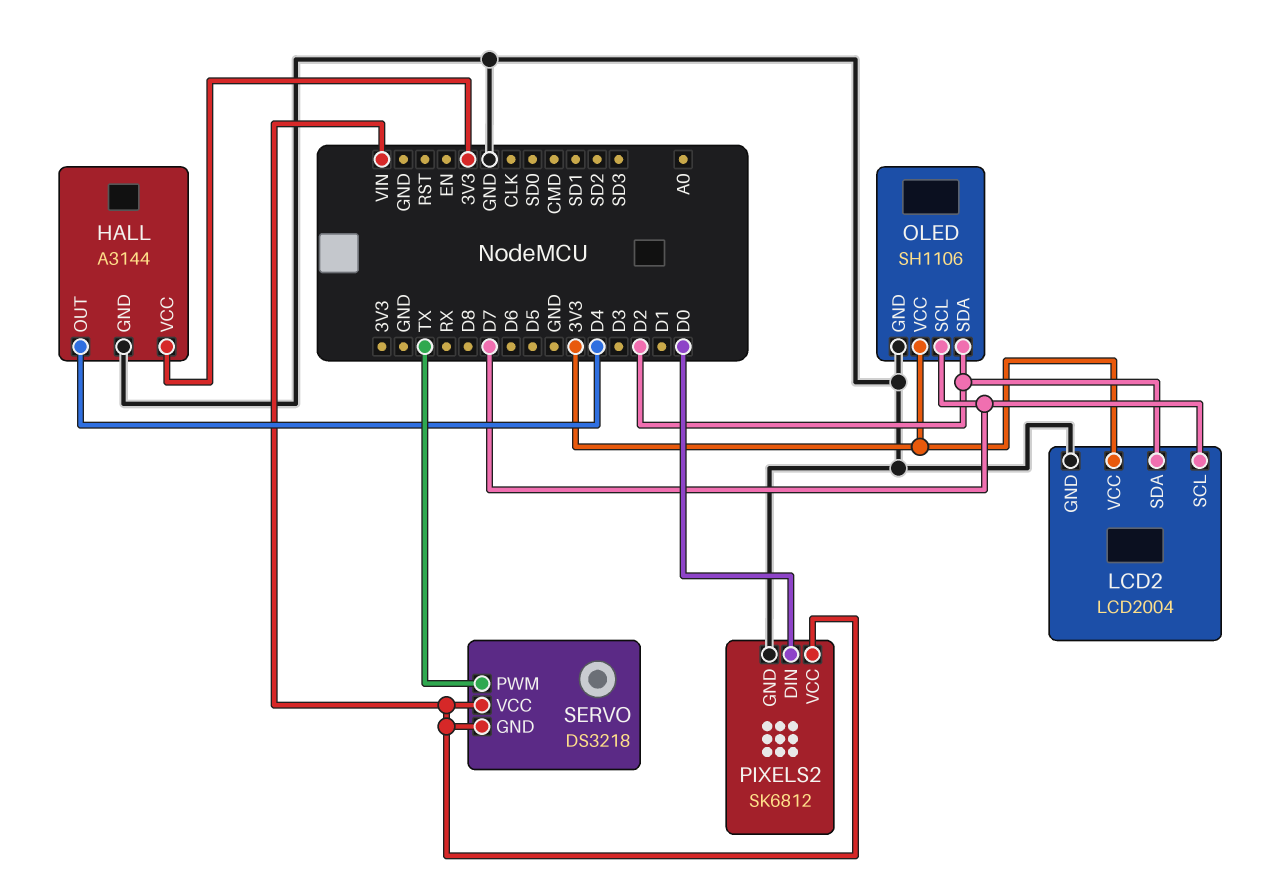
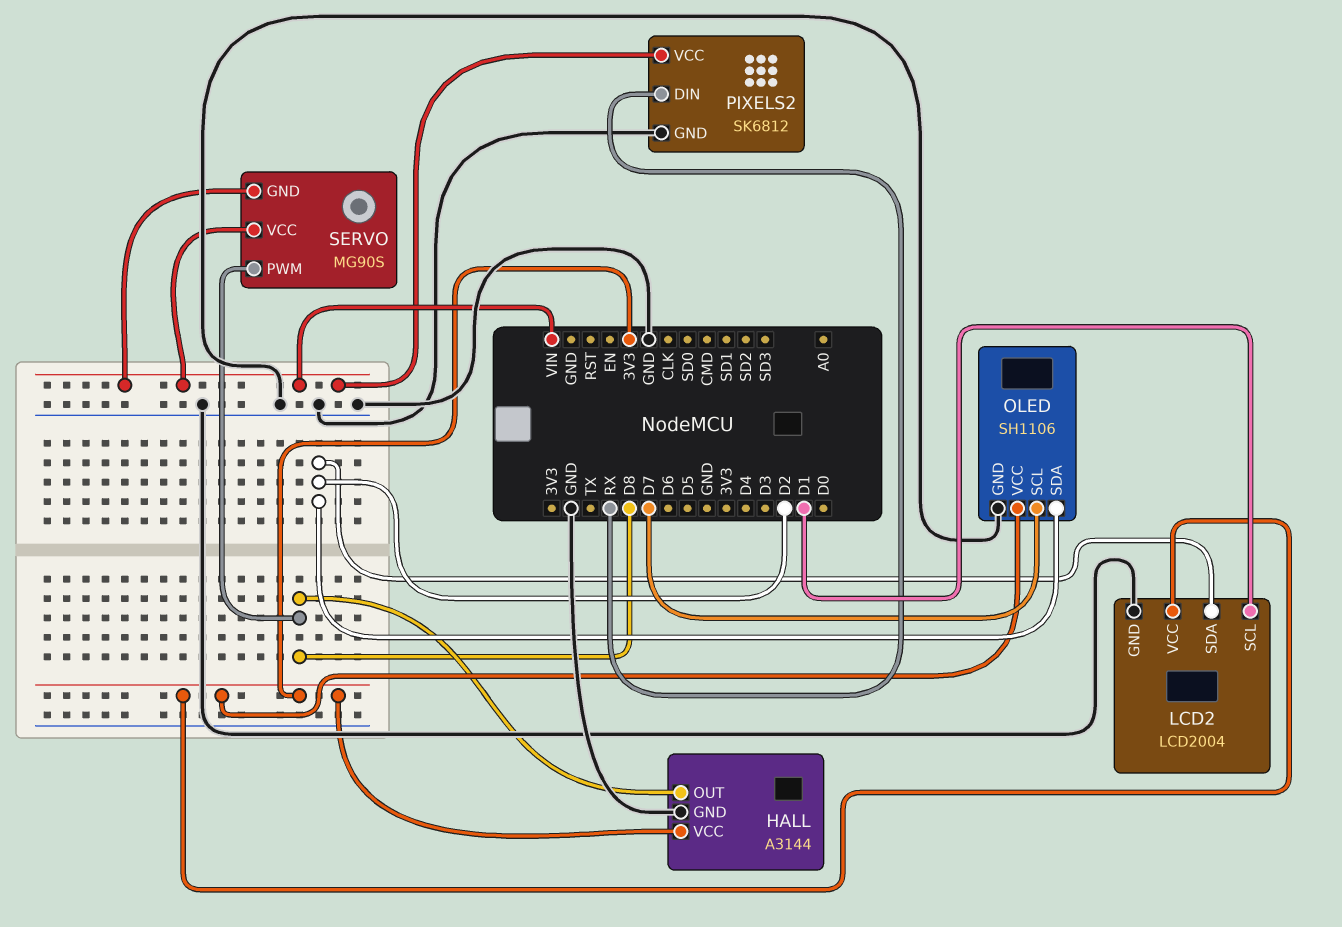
HALL pin OUT: D4 -> D8
LCD2 pin SCL: D7 -> D1
PIXELS2 pin DIN: D0 -> RX
SERVO: DS3218 -> MG90S
SERVO pin PWM: TX -> D8

